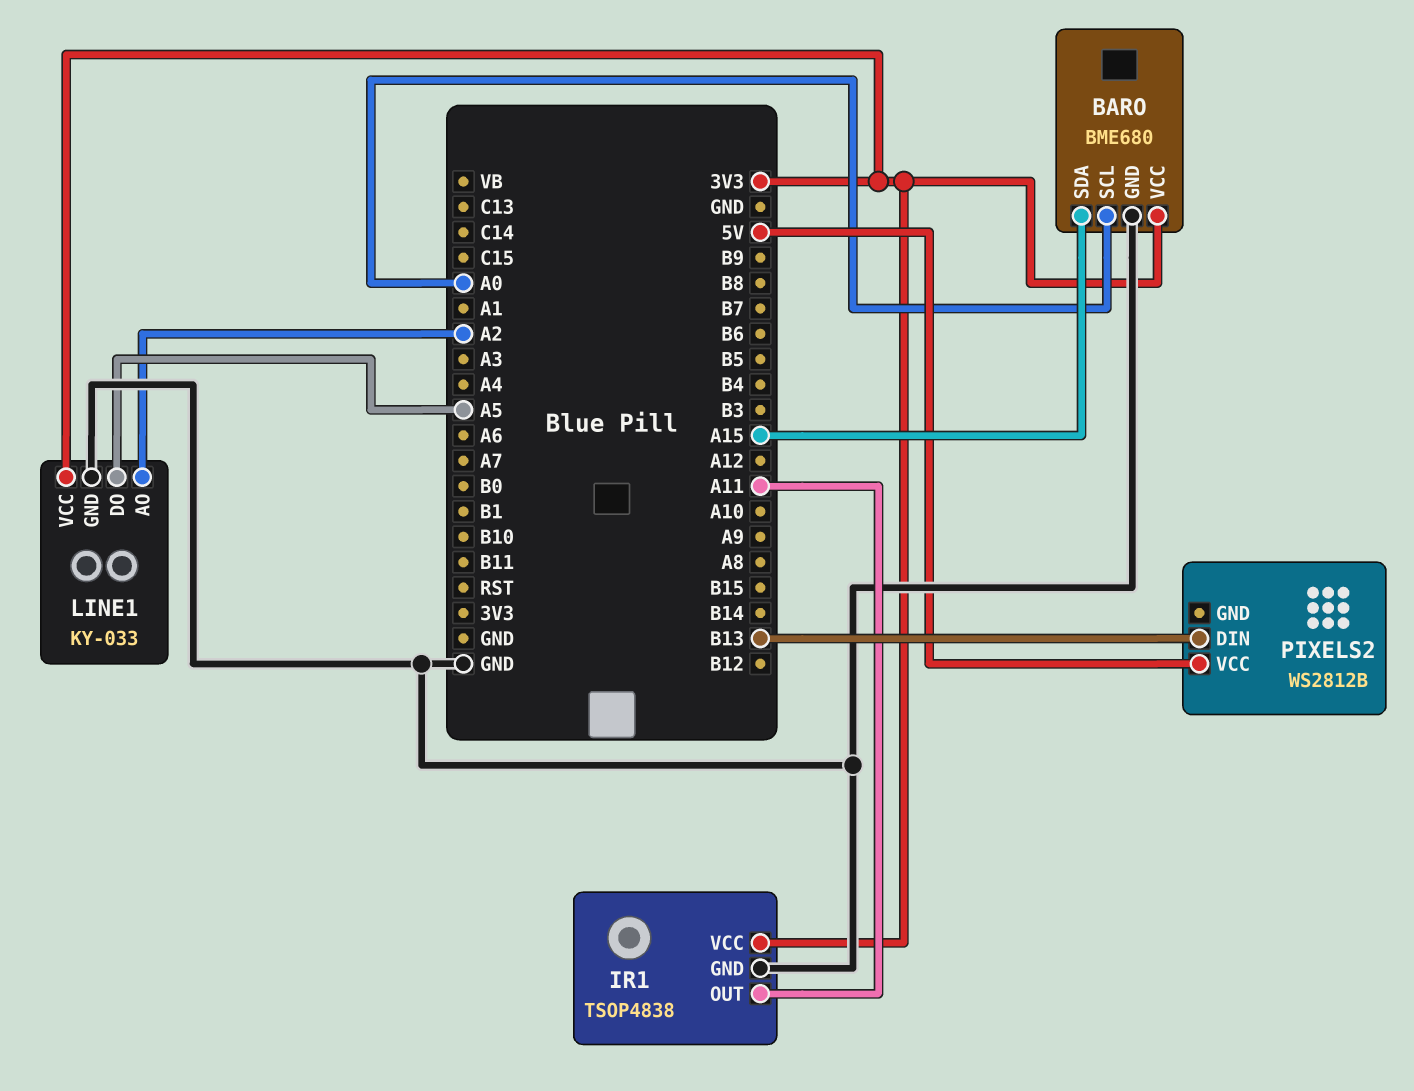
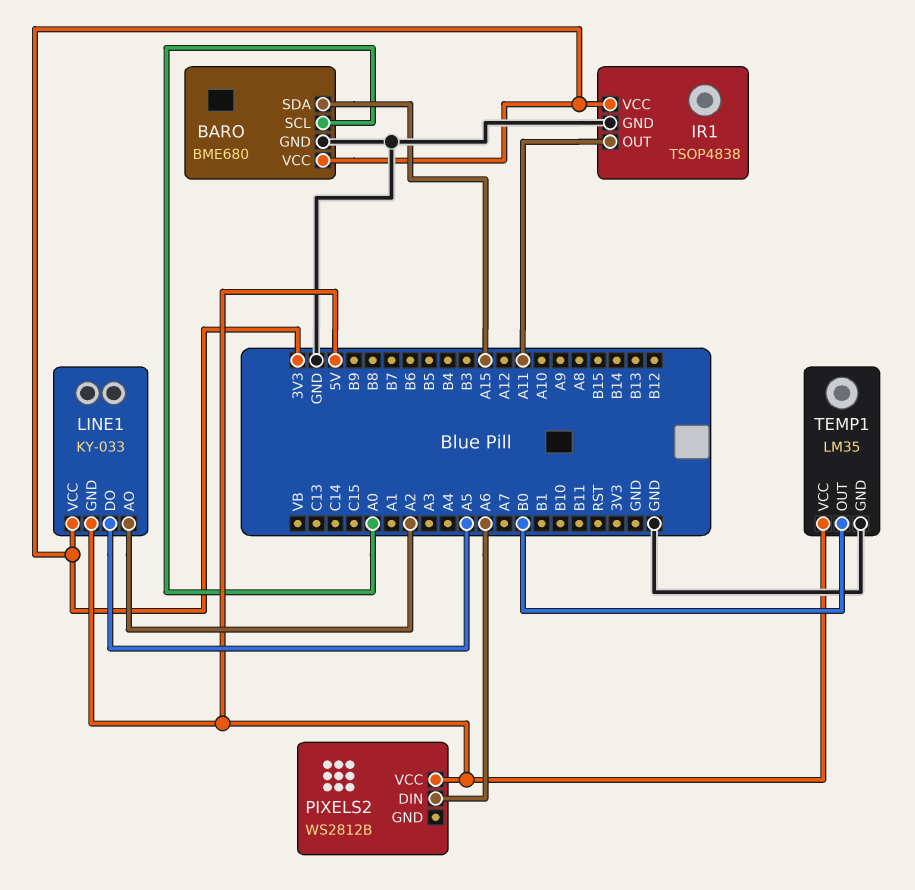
LINE1 pin GND: GND -> 5V
PIXELS2 pin DIN: B13 -> A6
TEMP1: none -> LM35
TEMP1 pin GND: none -> GND
TEMP1 pin OUT: none -> B0
TEMP1 pin VCC: none -> 5V

